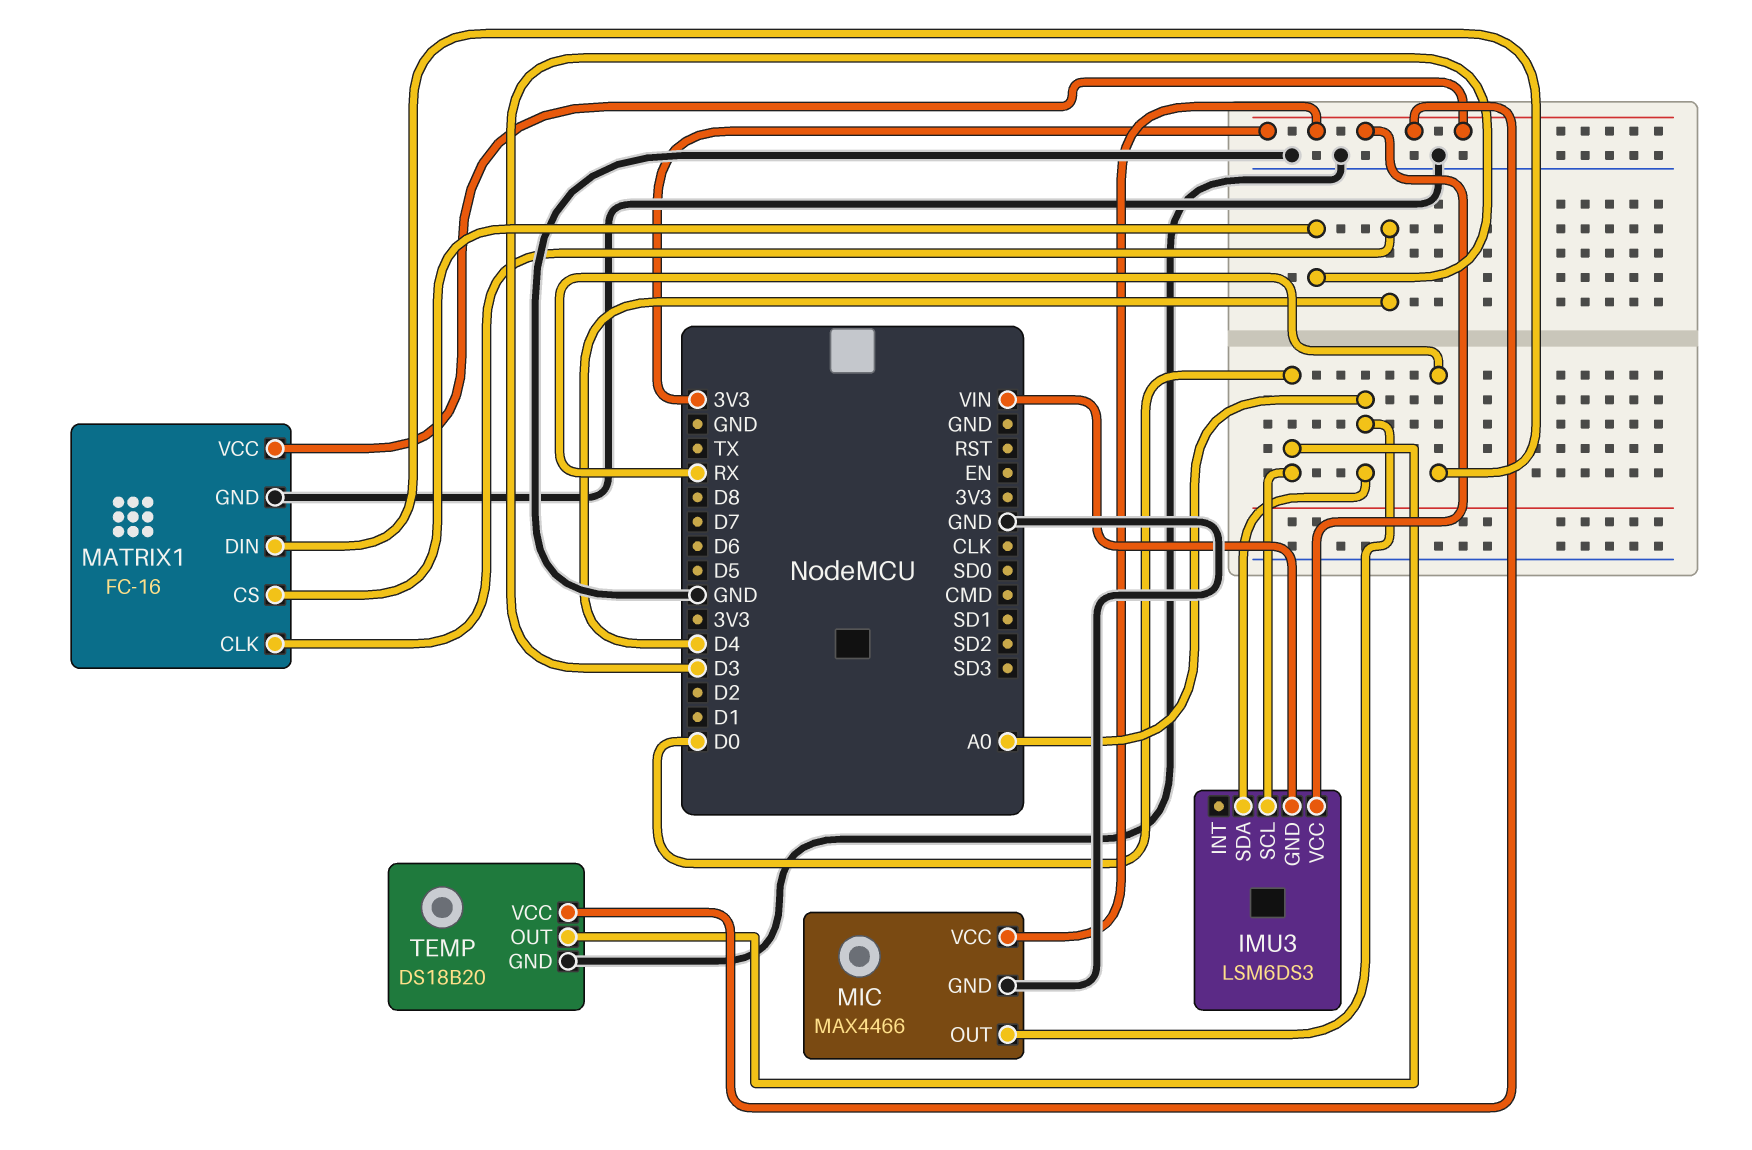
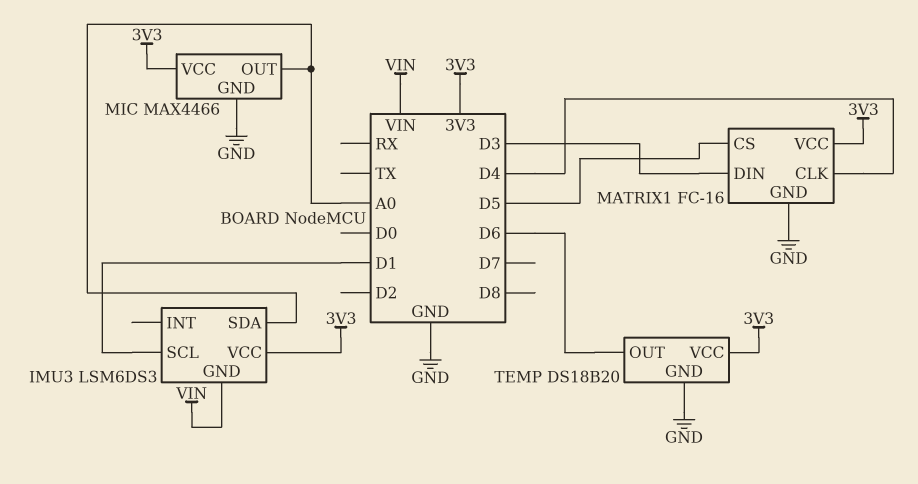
IMU3 pin SCL: D0 -> D1
MATRIX1 pin CS: D3 -> D5
MATRIX1 pin DIN: RX -> D3
TEMP pin OUT: D0 -> D6

